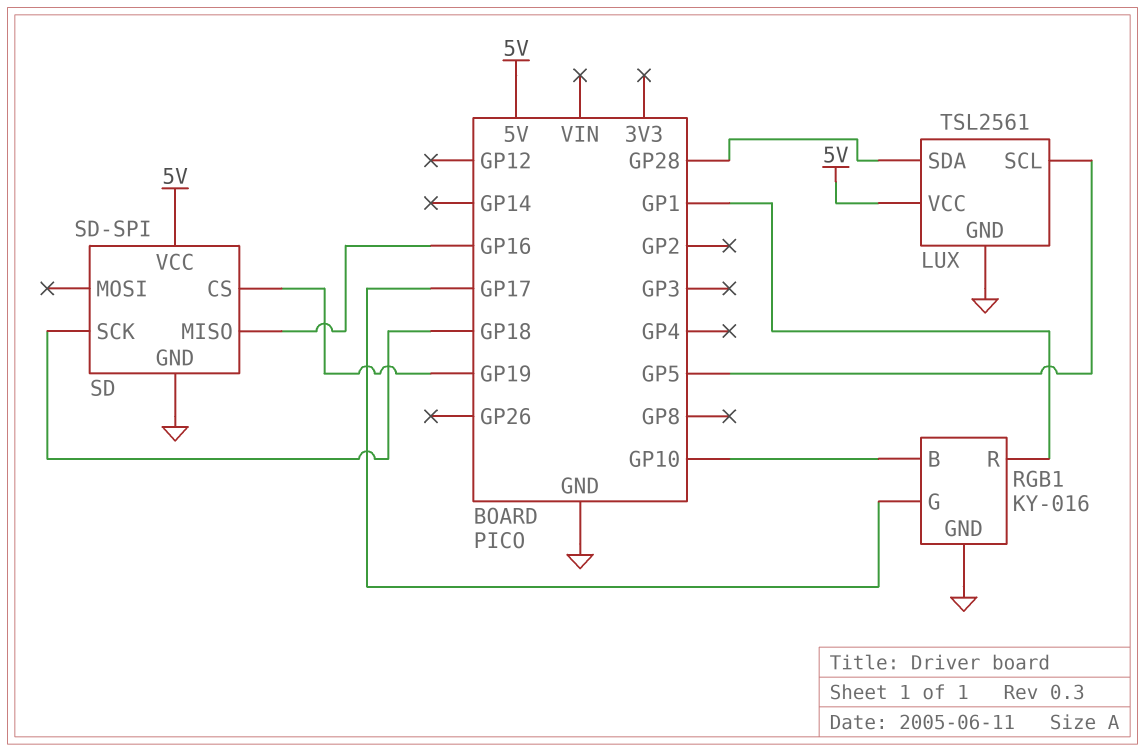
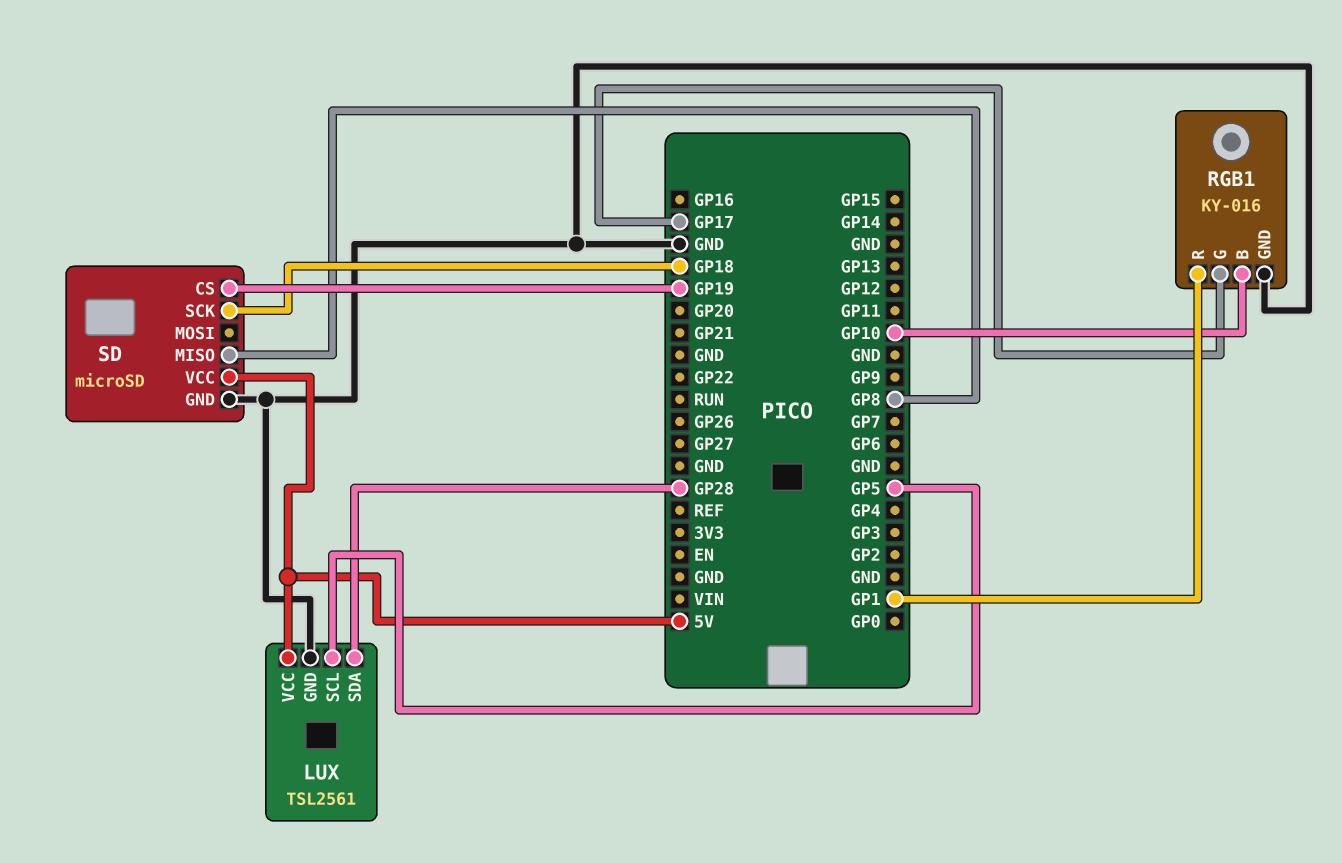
SD: SD-SPI -> microSD
SD pin MISO: GP16 -> GP8

